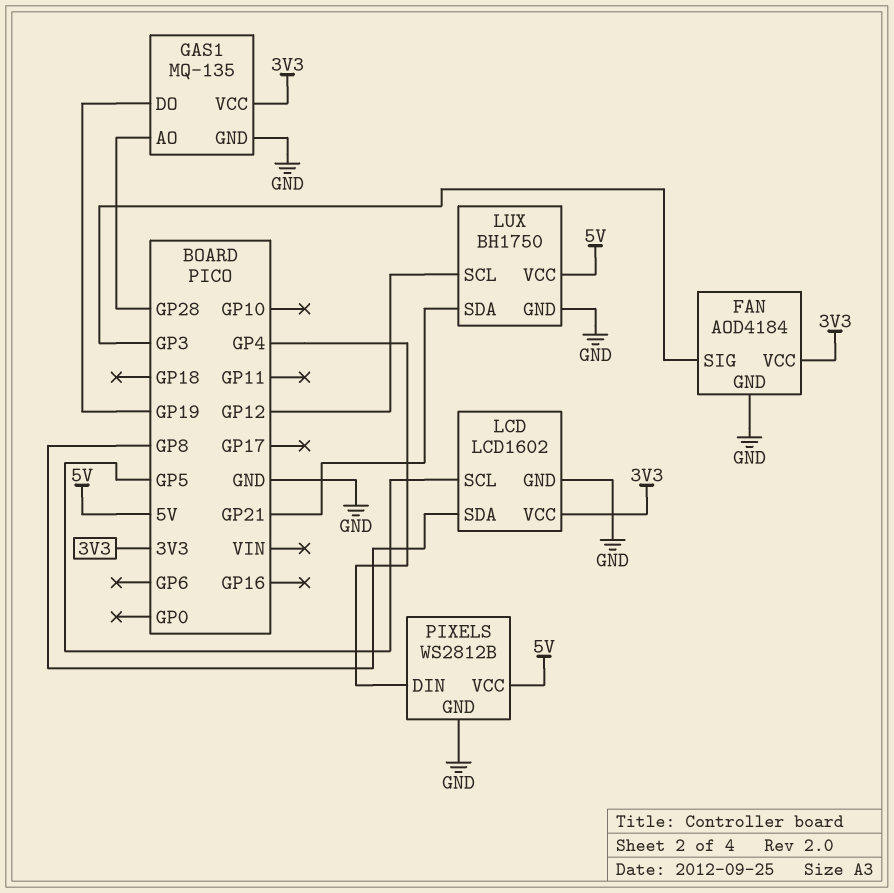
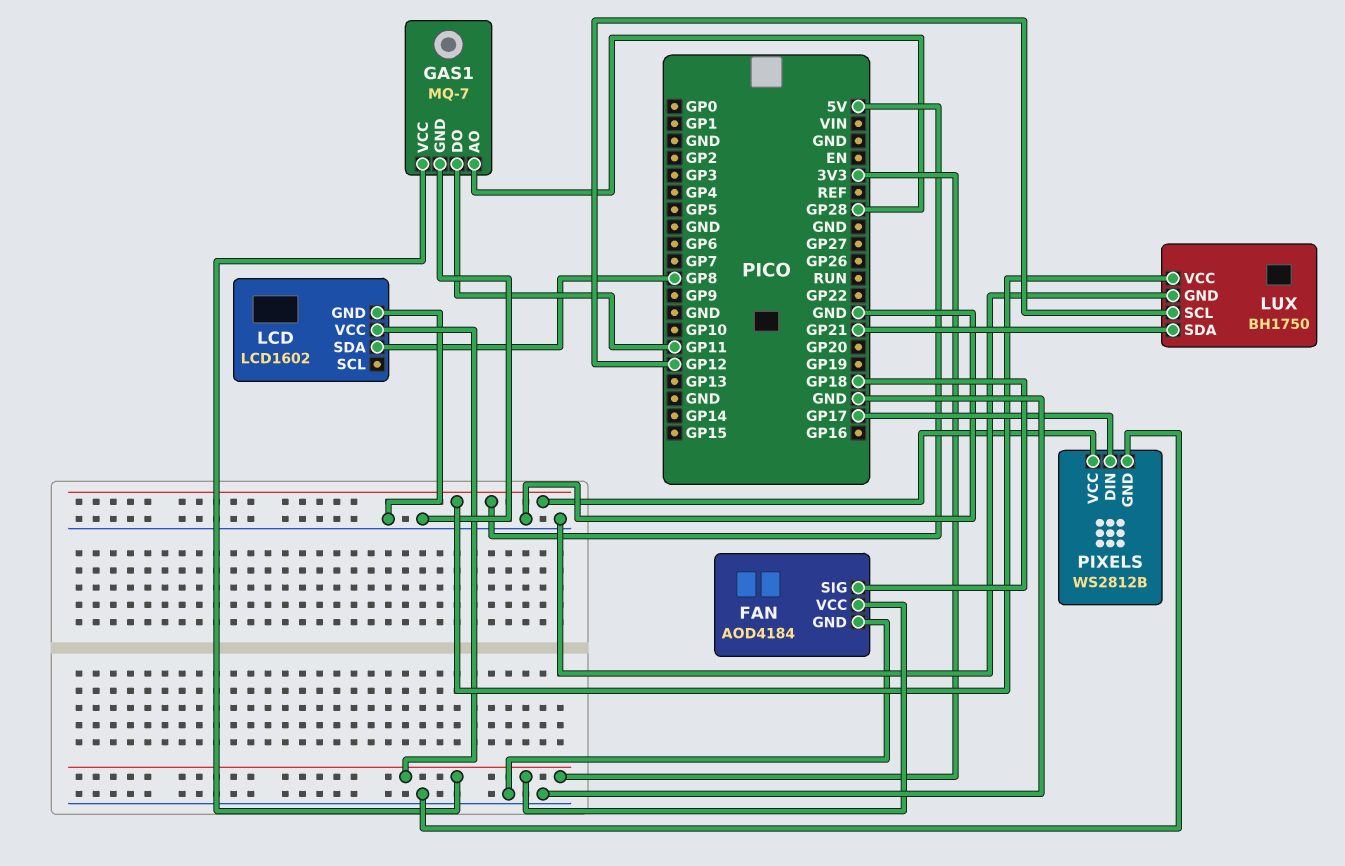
FAN pin SIG: GP3 -> GP18
GAS1: MQ-135 -> MQ-7
GAS1 pin DO: GP19 -> GP11
LCD pin SCL: GP5 -> none
PIXELS pin DIN: GP4 -> GP17

